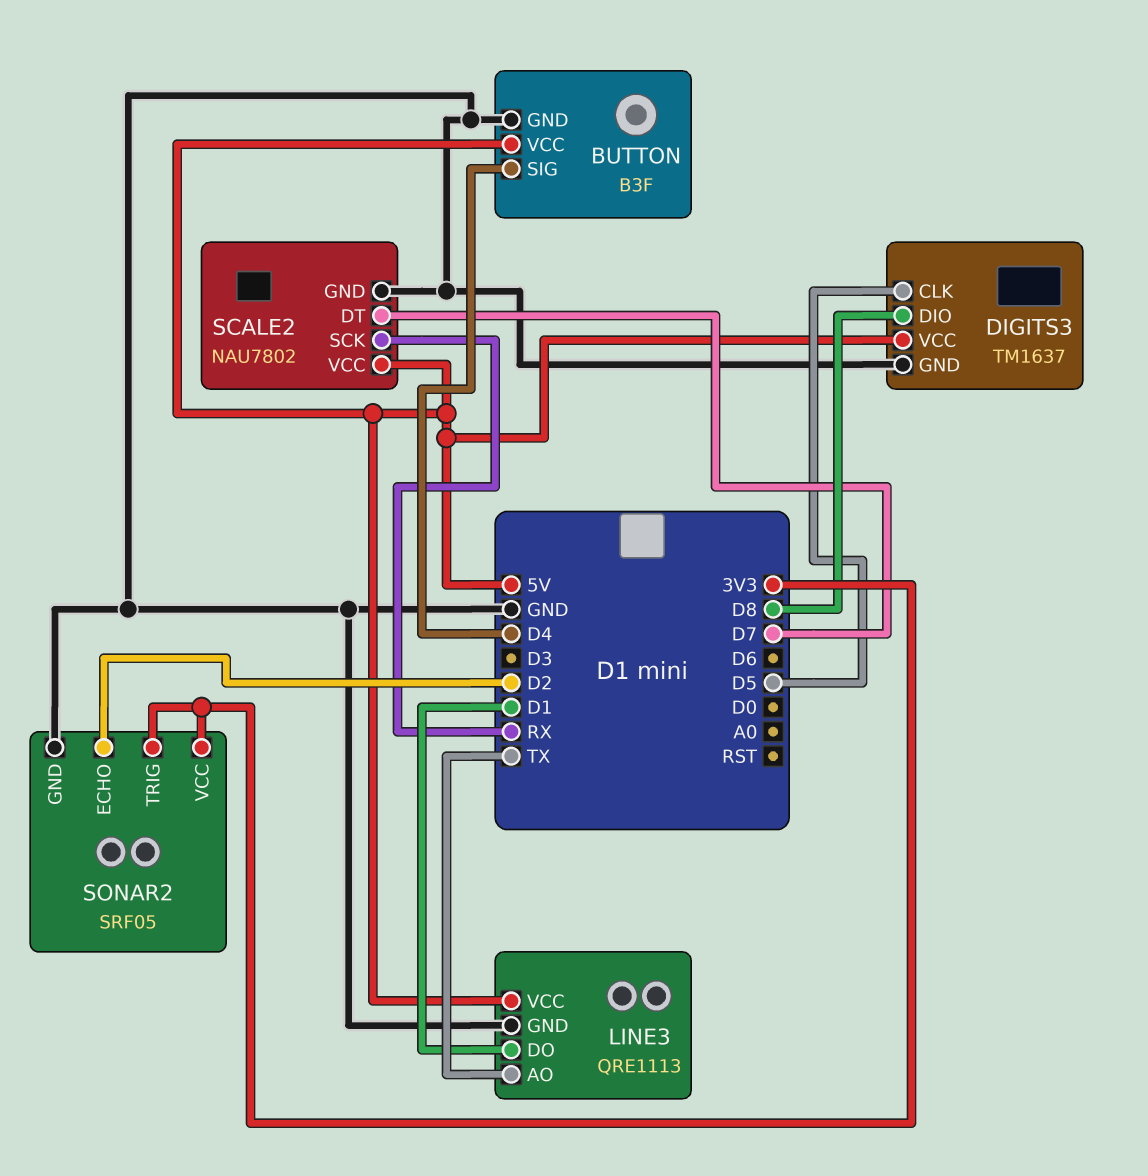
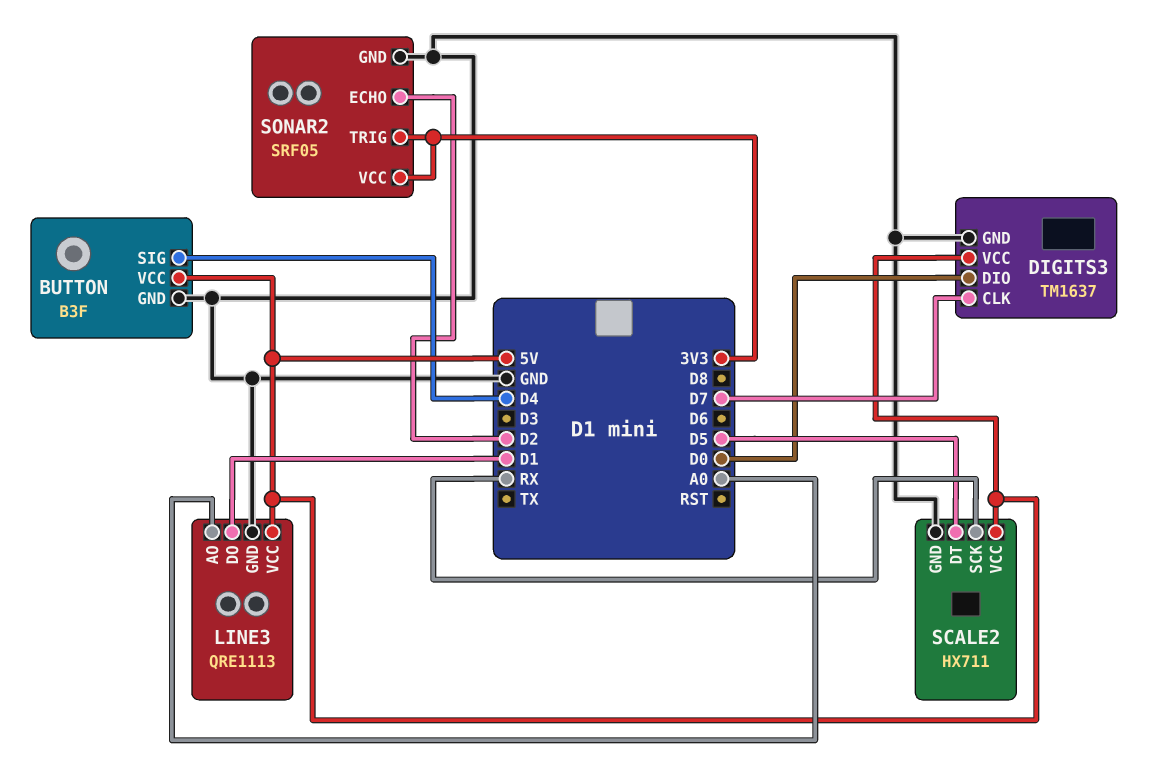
DIGITS3 pin CLK: D5 -> D7
DIGITS3 pin DIO: D8 -> D0
LINE3 pin AO: TX -> A0
SCALE2: NAU7802 -> HX711
SCALE2 pin DT: D7 -> D5

